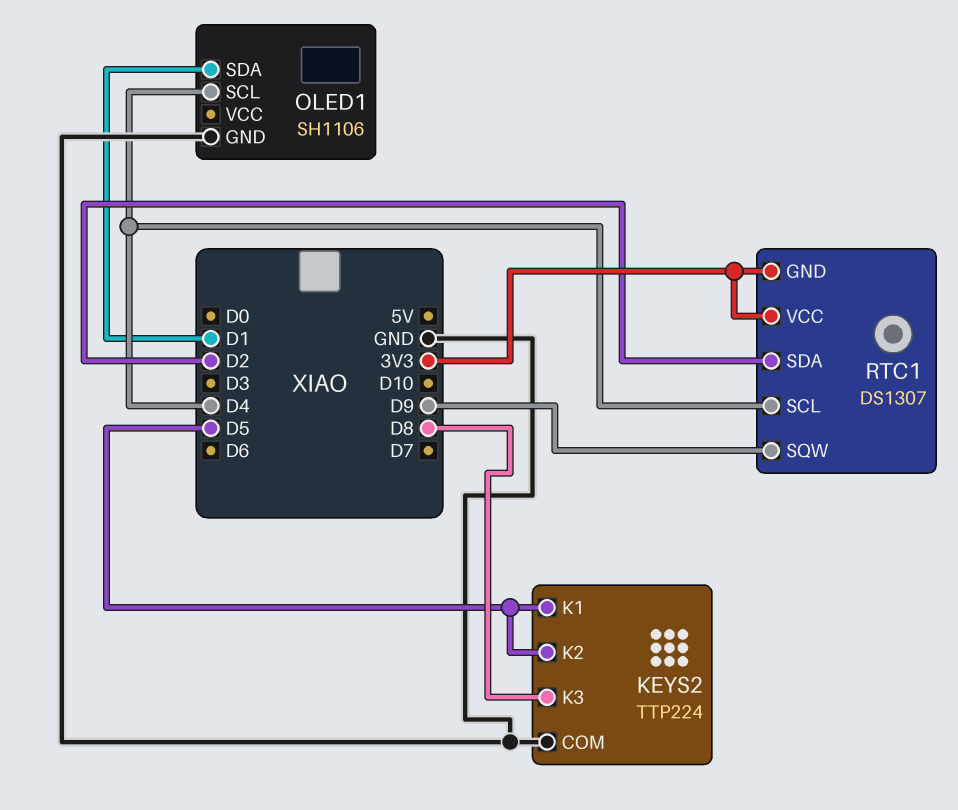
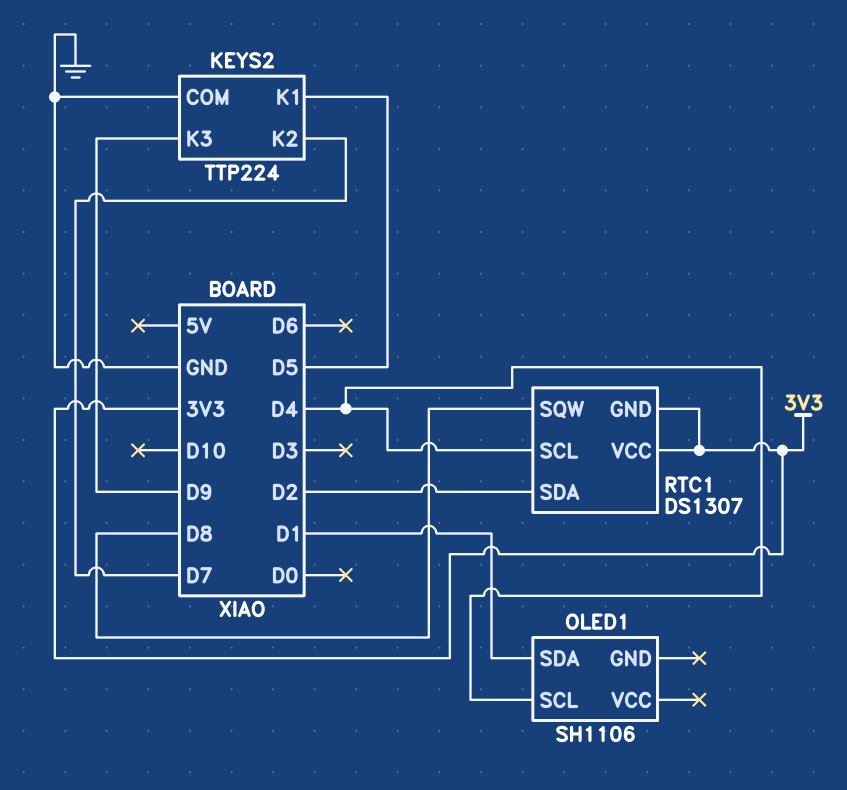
KEYS2 pin K2: D5 -> D7
KEYS2 pin K3: D8 -> D9
OLED1 pin GND: GND -> none
RTC1 pin SQW: D9 -> D8

